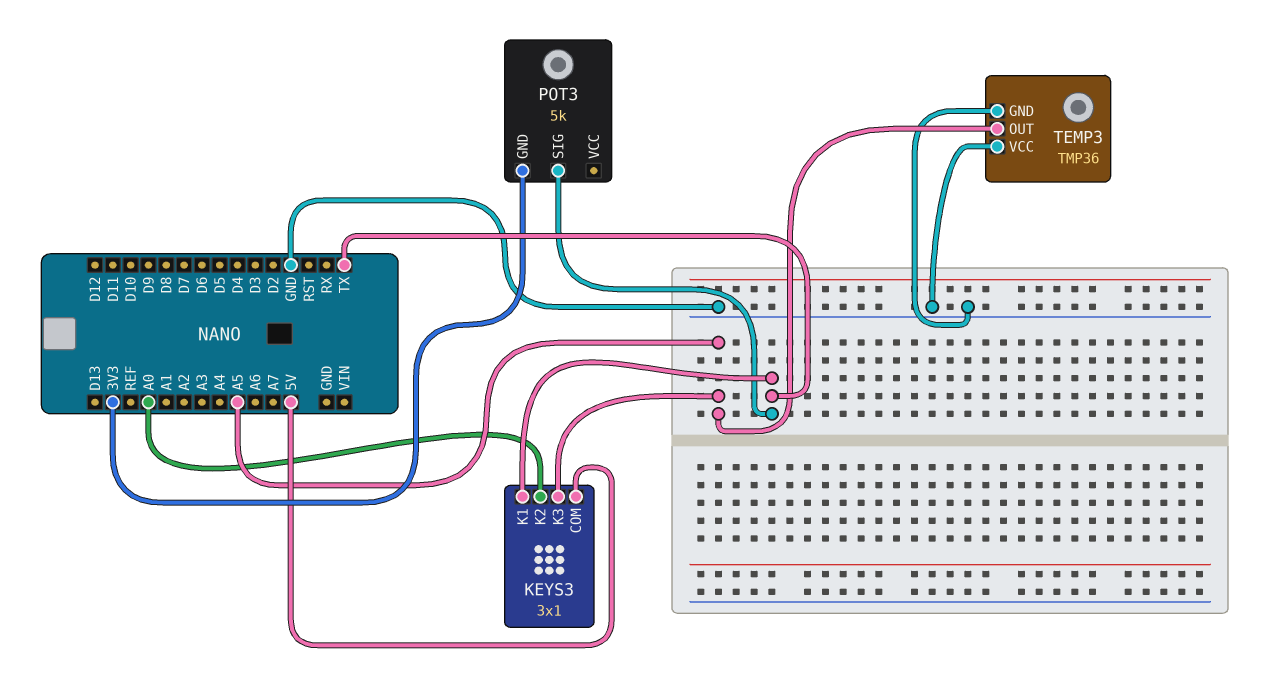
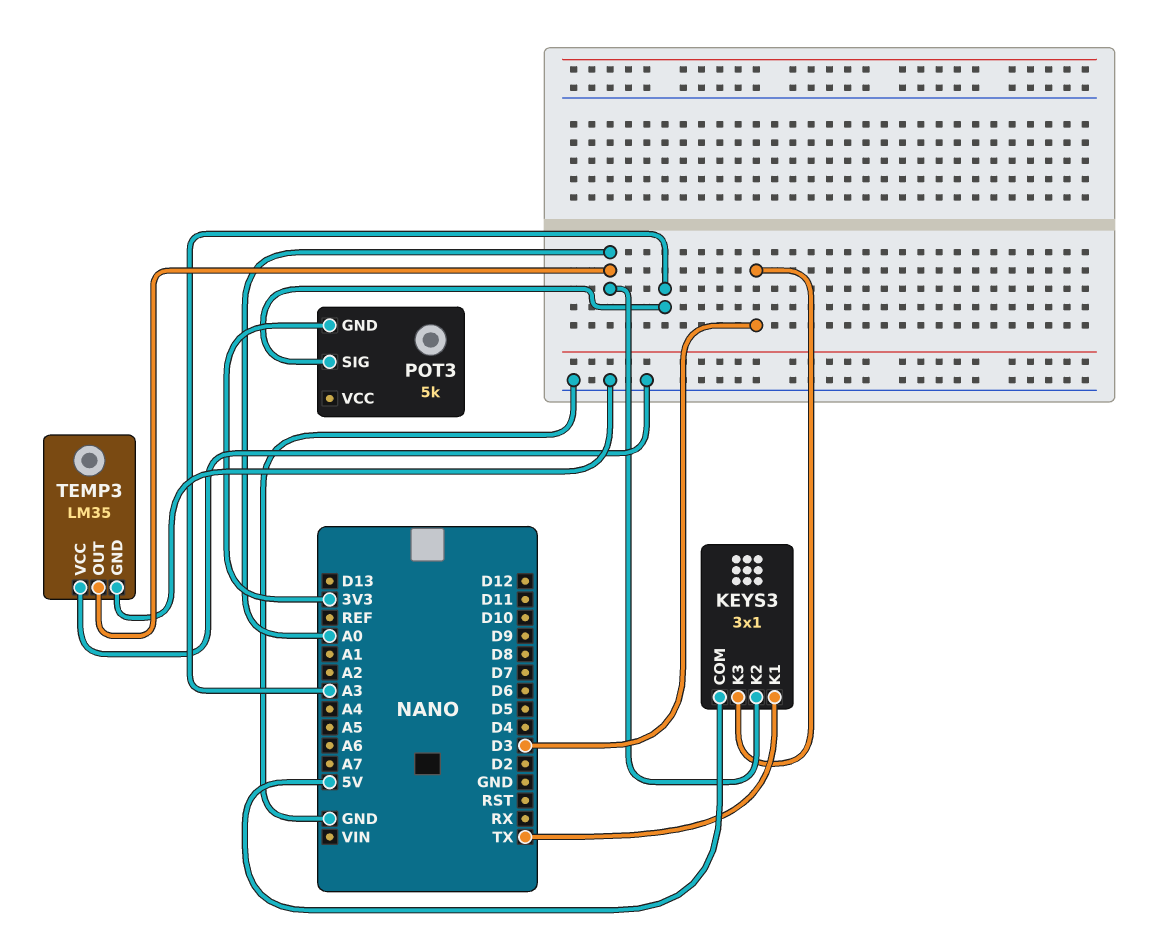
KEYS3 pin K3: A5 -> D3
POT3 pin SIG: TX -> A3
TEMP3: TMP36 -> LM35
TEMP3 pin OUT: A5 -> A0

